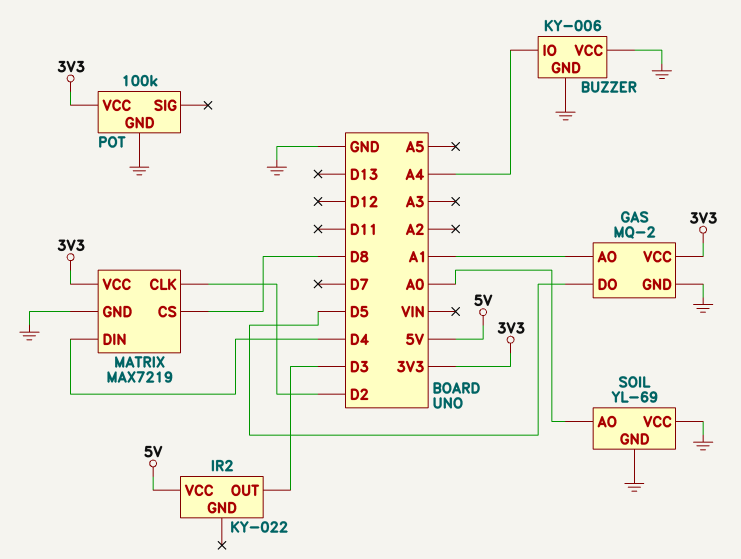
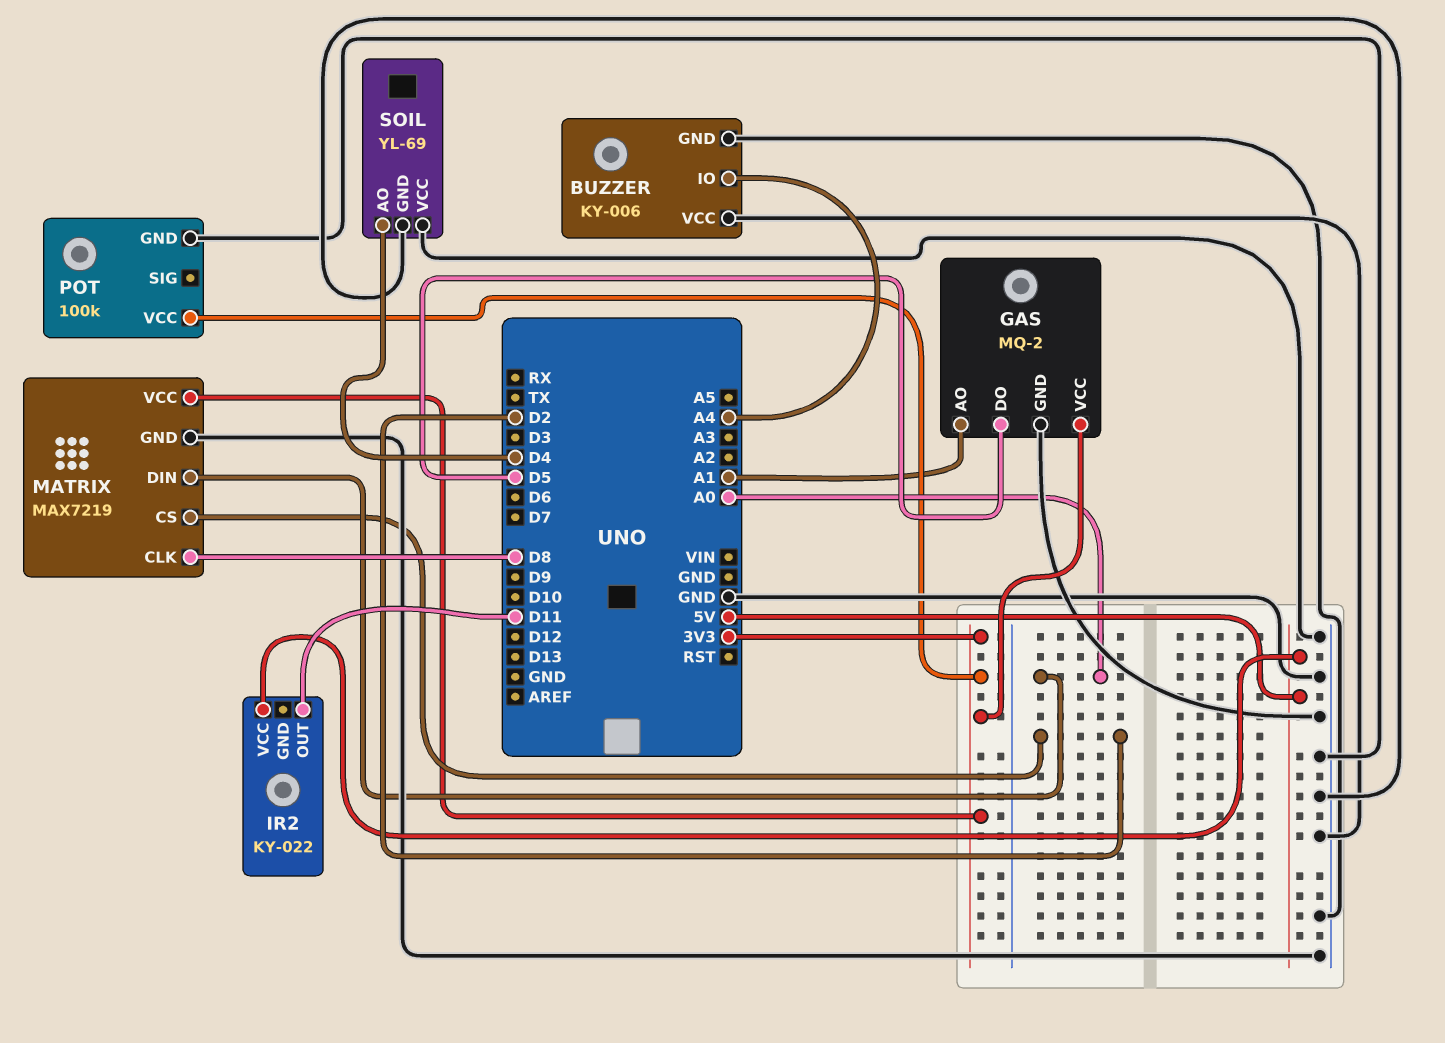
IR2 pin OUT: D3 -> D11
MATRIX pin CLK: D2 -> D8
MATRIX pin CS: D8 -> D2
MATRIX pin DIN: D4 -> A0
SOIL pin AO: A0 -> D4

